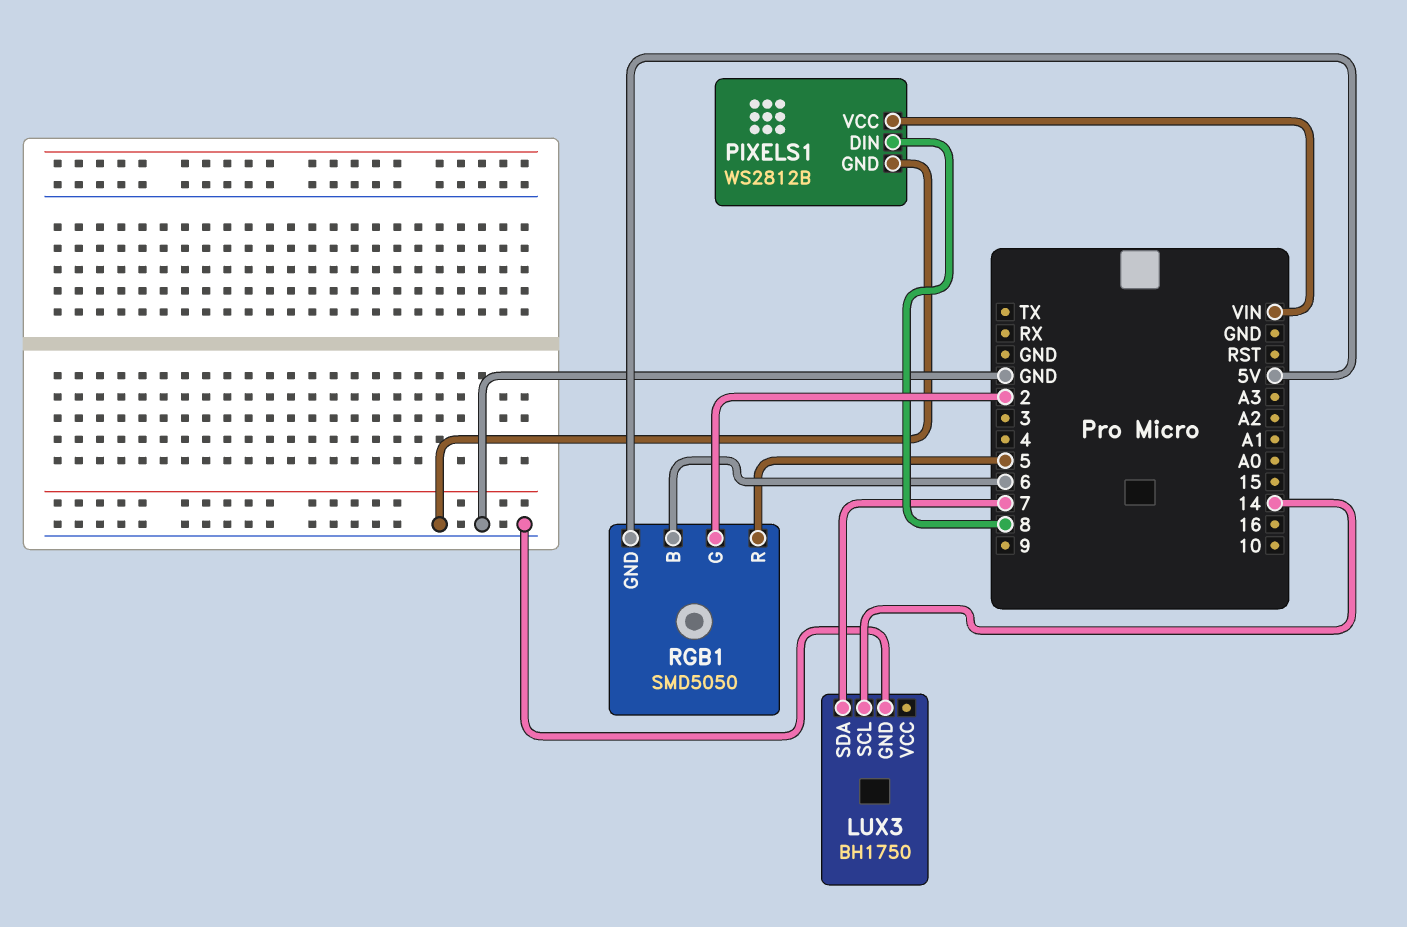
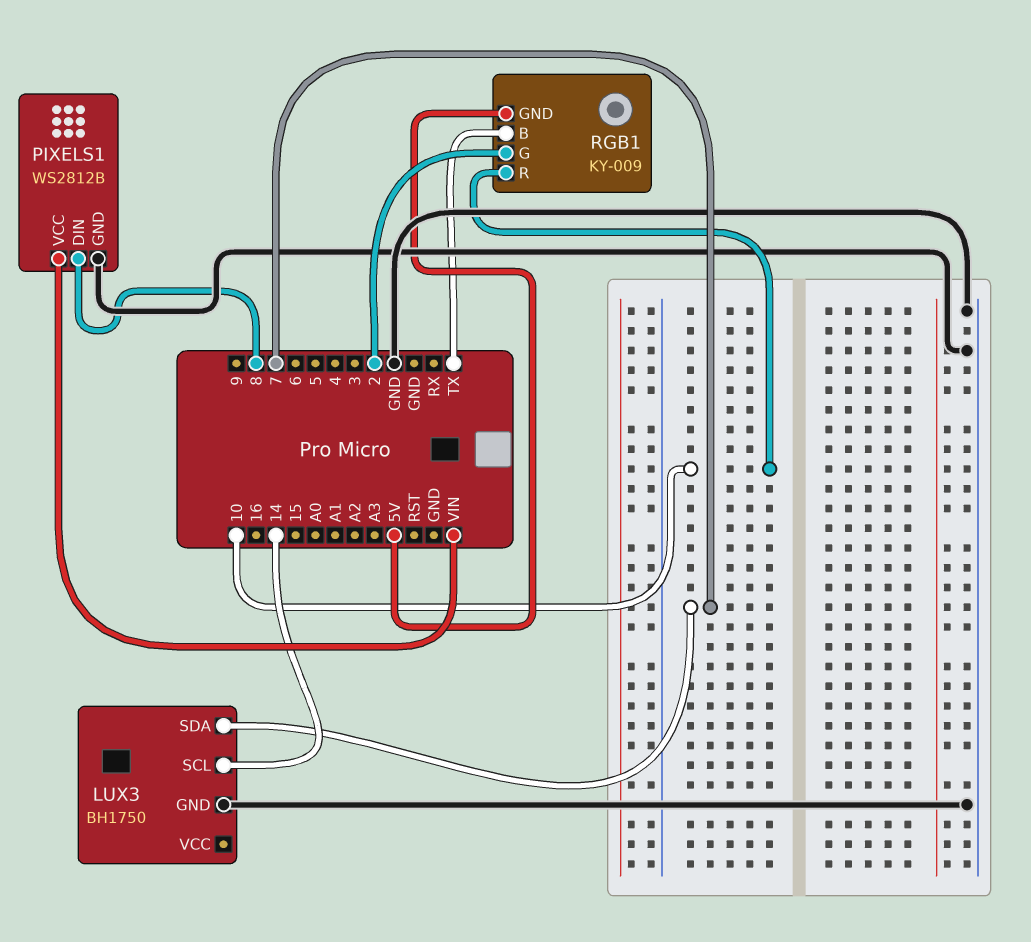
RGB1: SMD5050 -> KY-009
RGB1 pin B: 6 -> TX
RGB1 pin R: 5 -> 10

